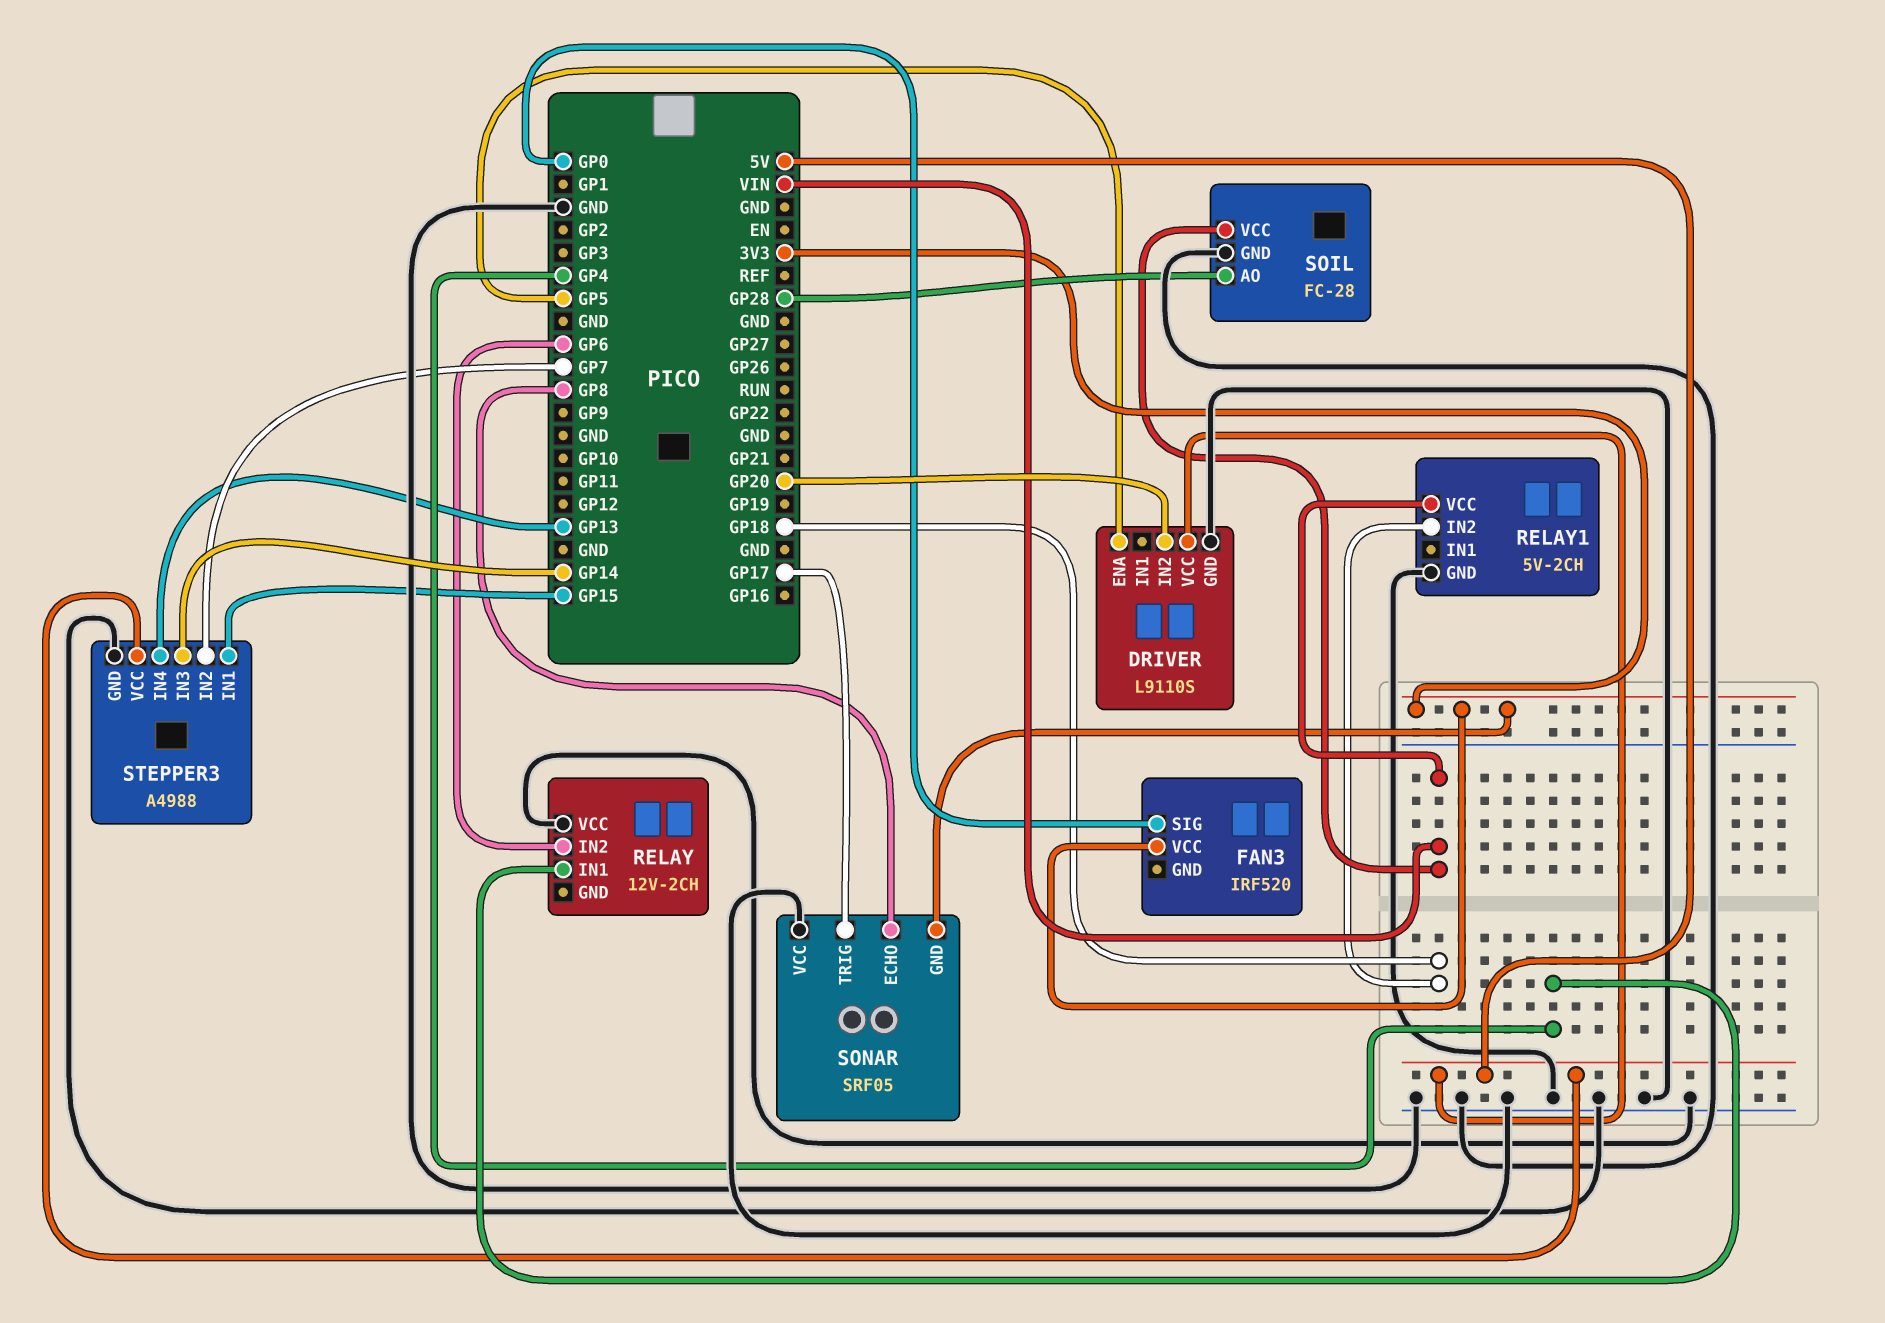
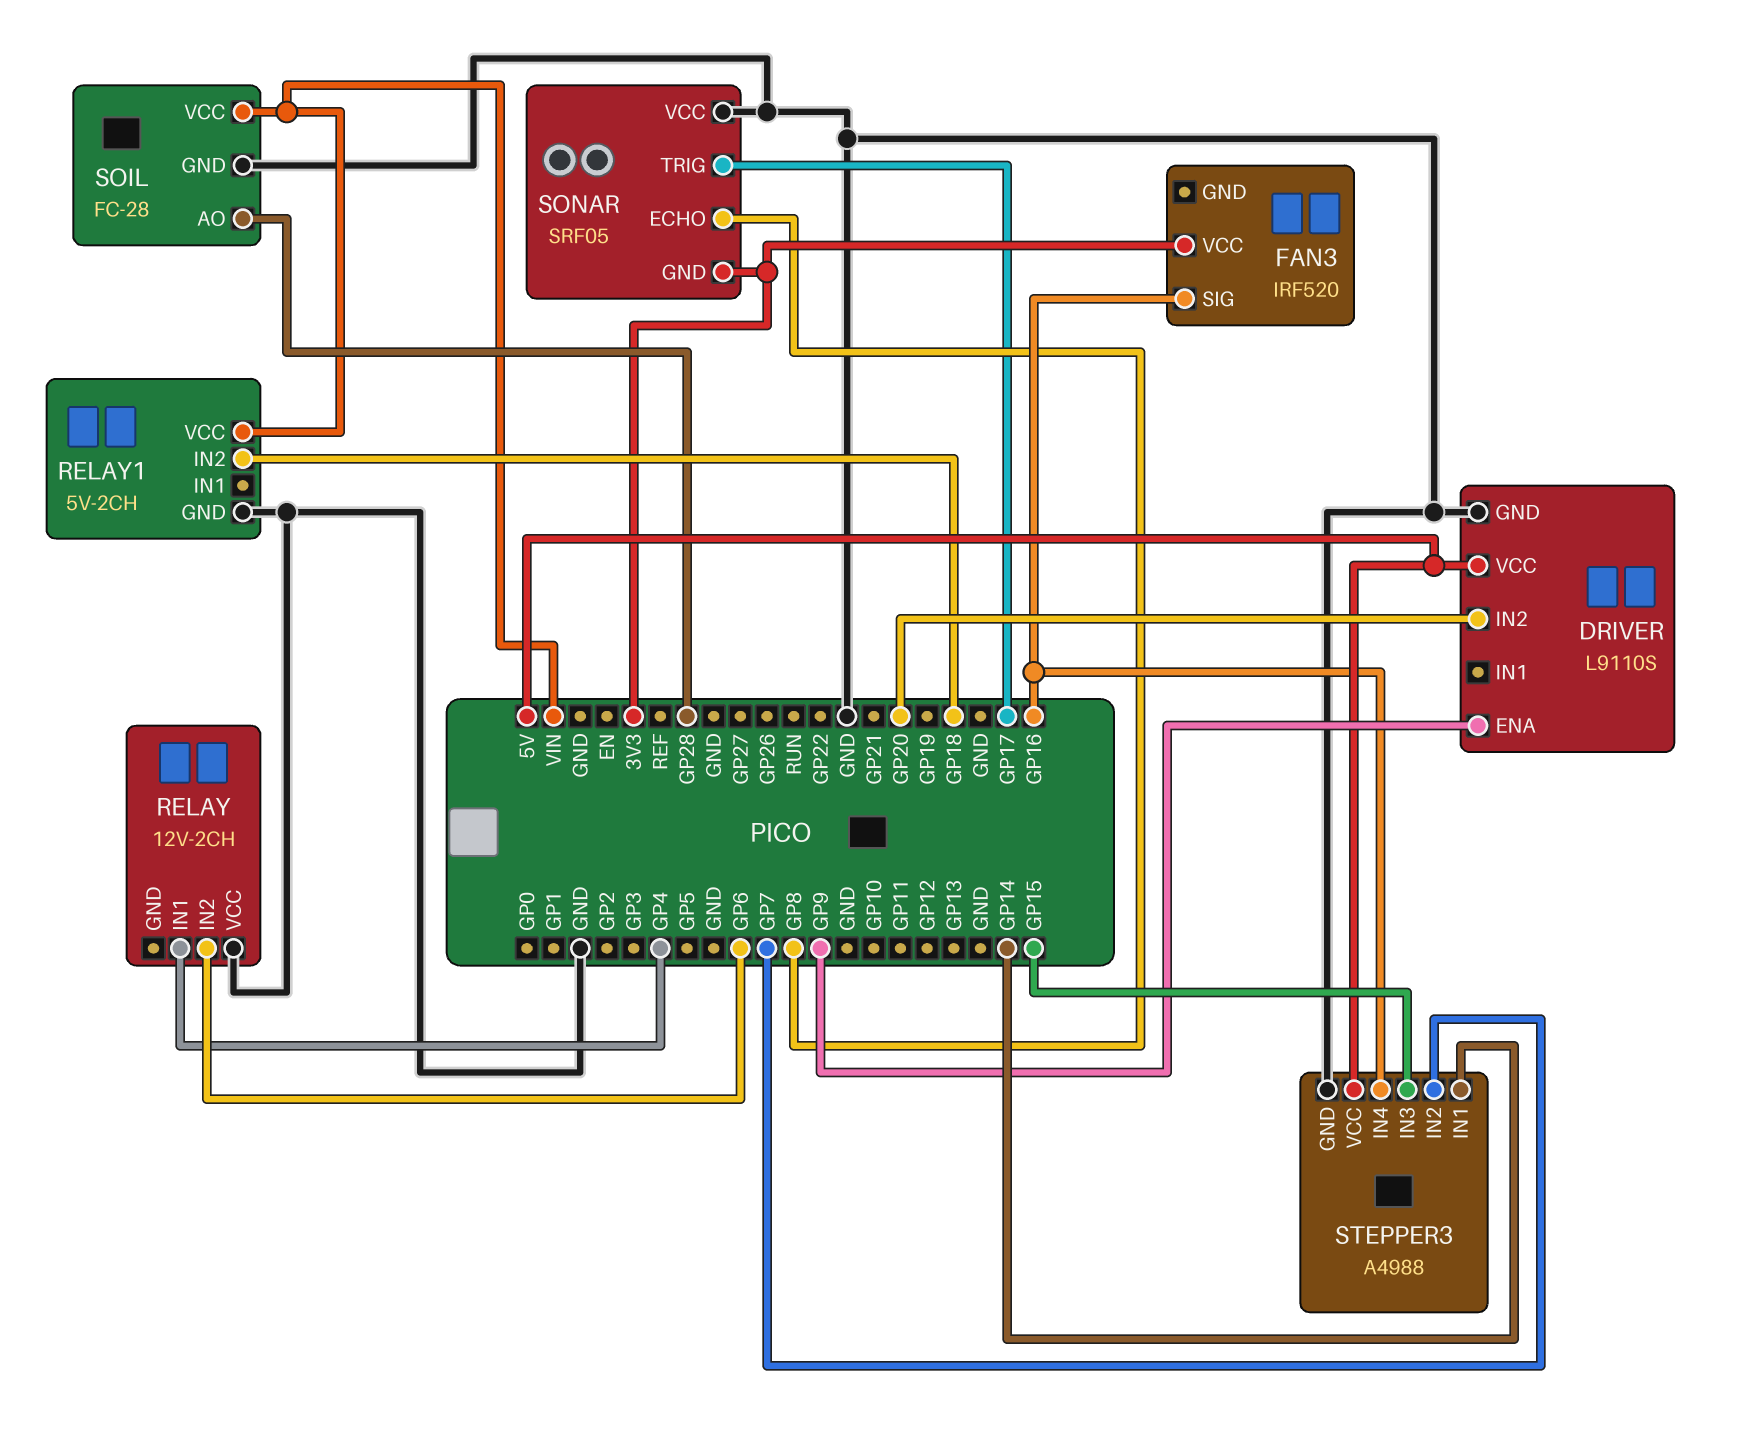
DRIVER pin ENA: GP5 -> GP9
FAN3 pin SIG: GP0 -> GP16
STEPPER3 pin IN1: GP15 -> GP14
STEPPER3 pin IN3: GP14 -> GP15
STEPPER3 pin IN4: GP13 -> GP16

